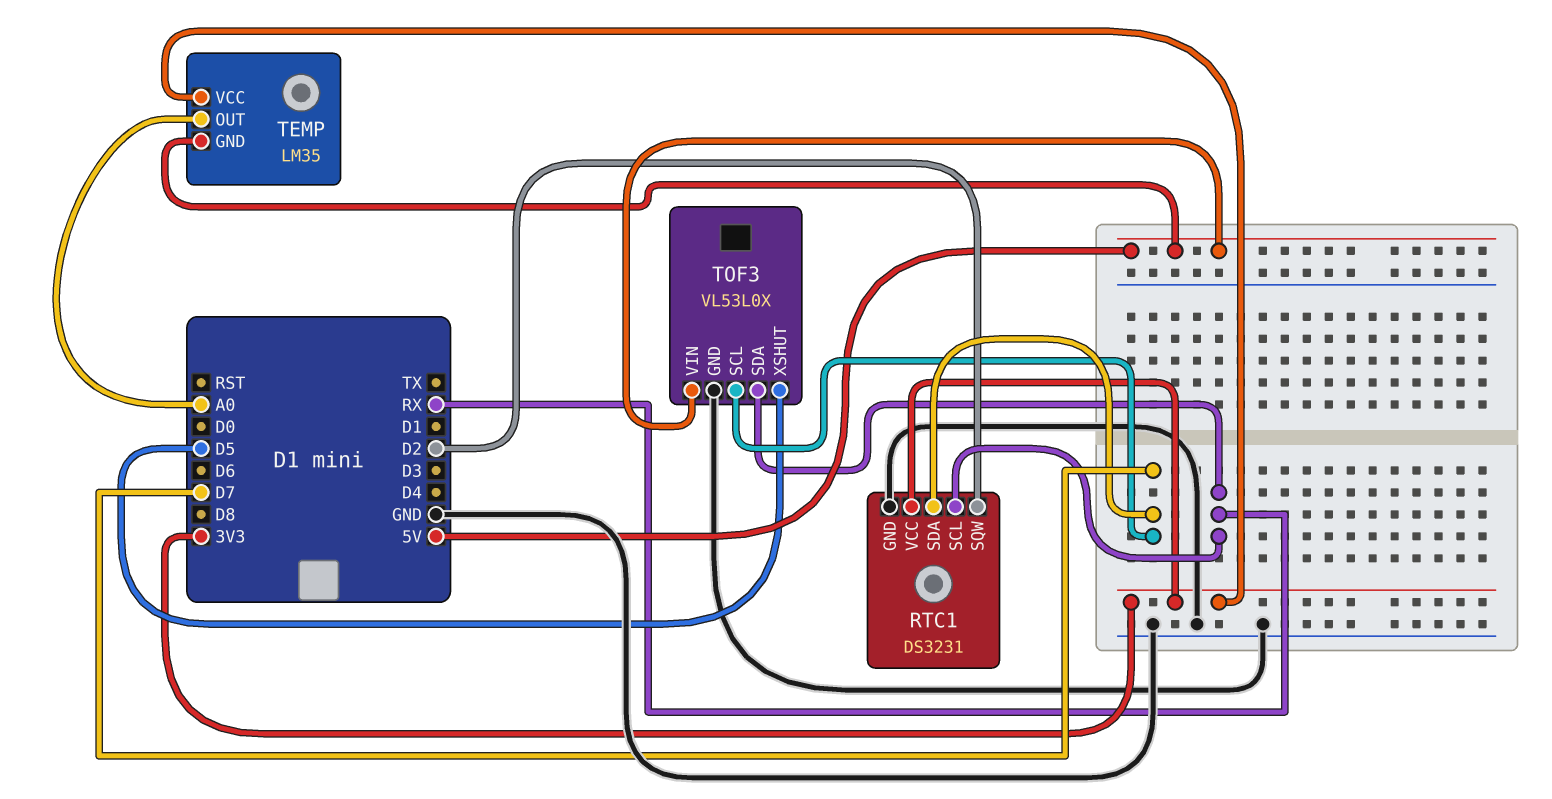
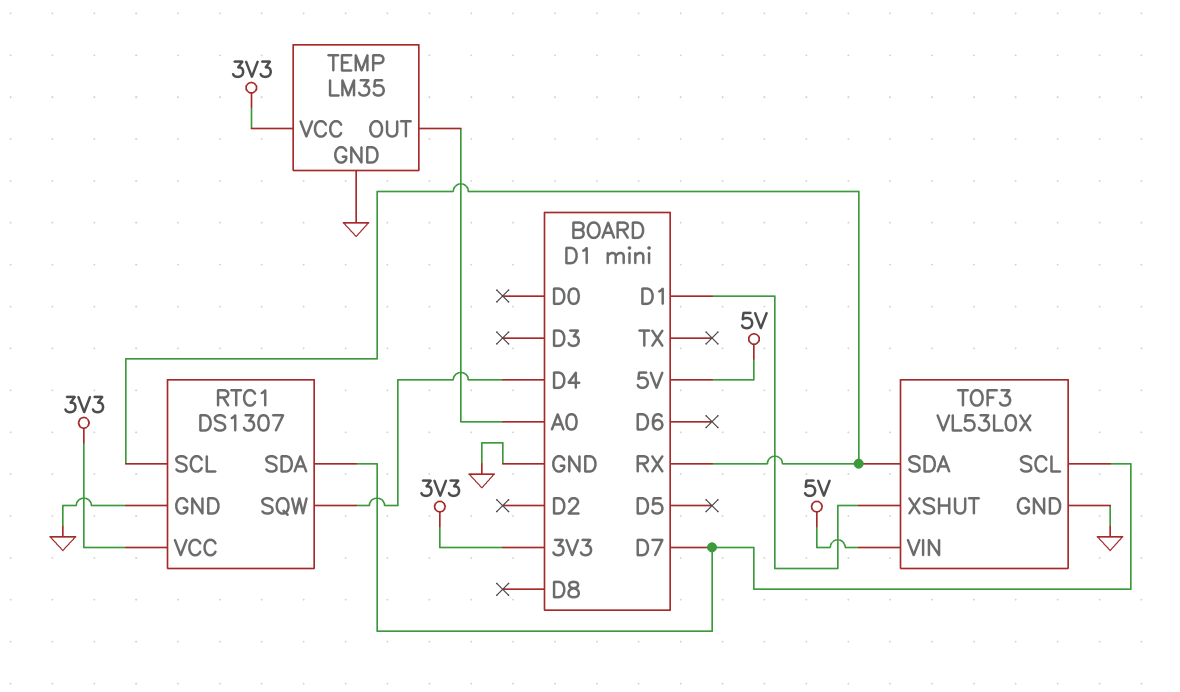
RTC1: DS3231 -> DS1307
RTC1 pin SQW: D2 -> D4
TEMP pin GND: 5V -> GND
TOF3 pin XSHUT: D5 -> D1

